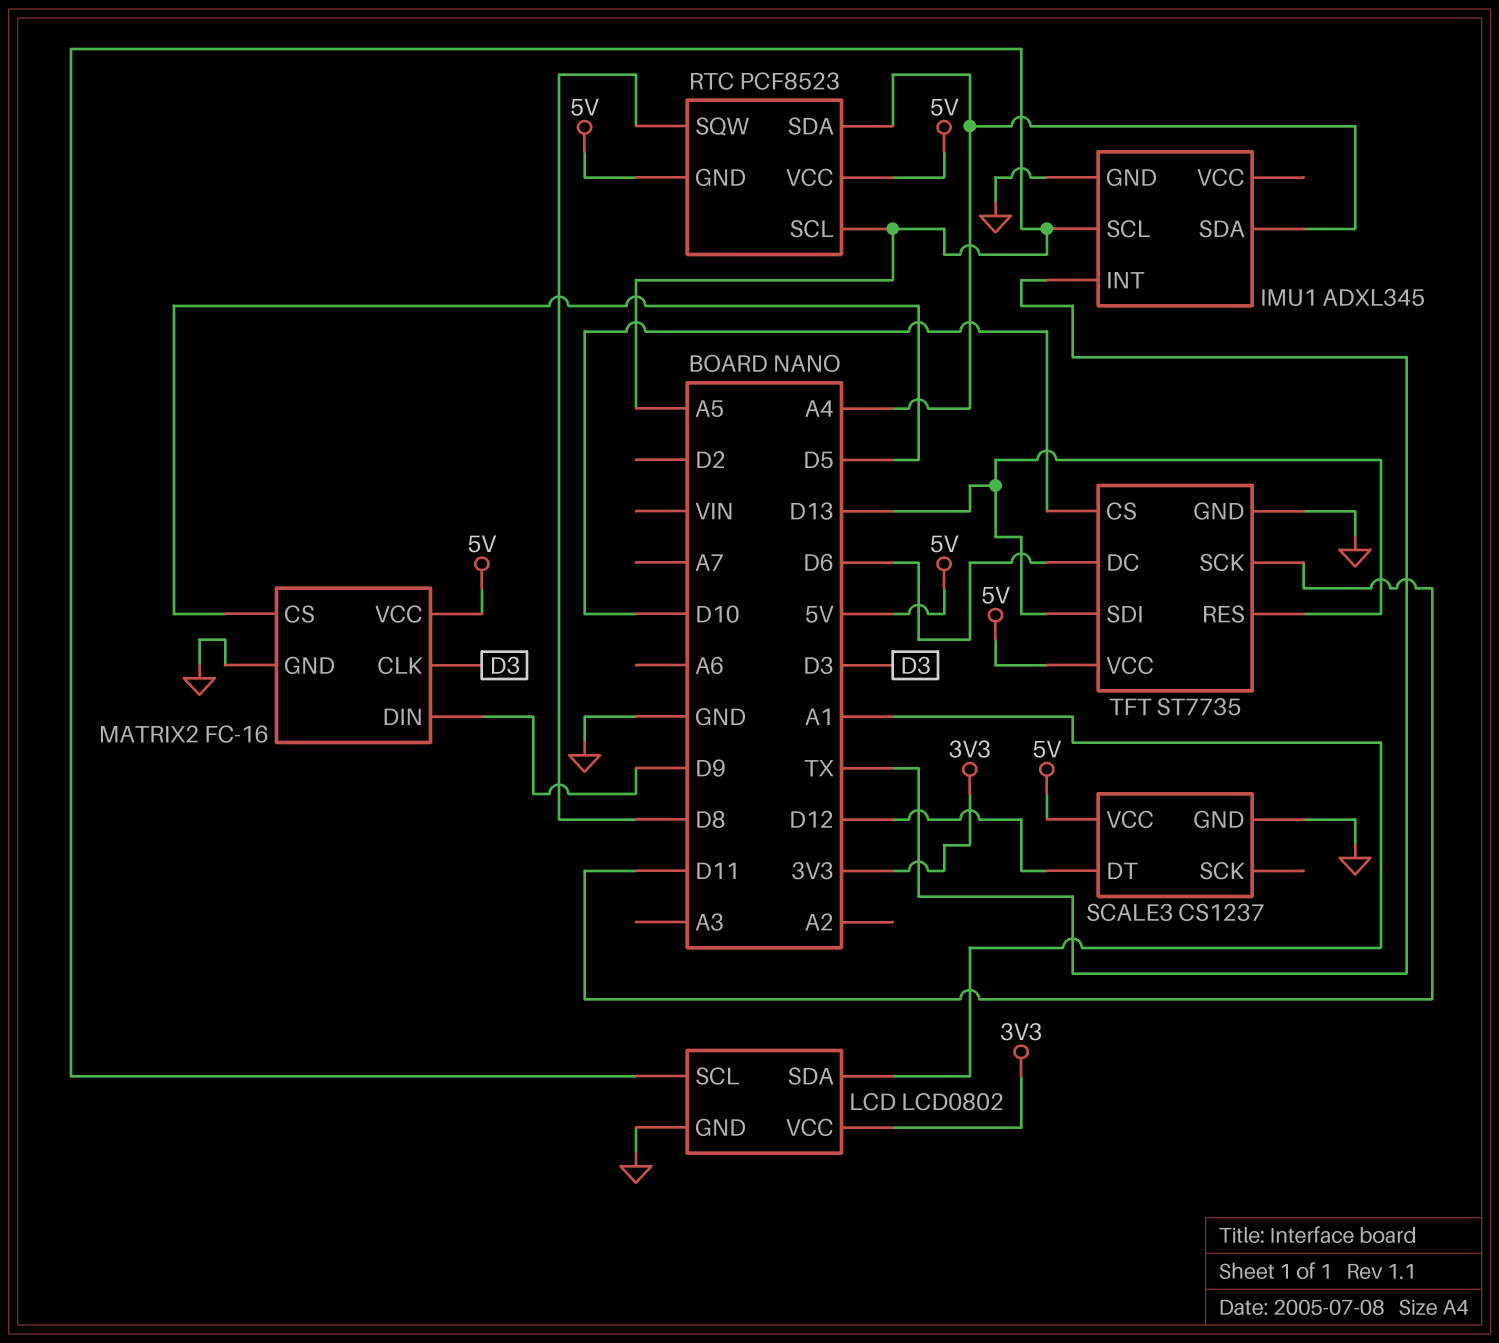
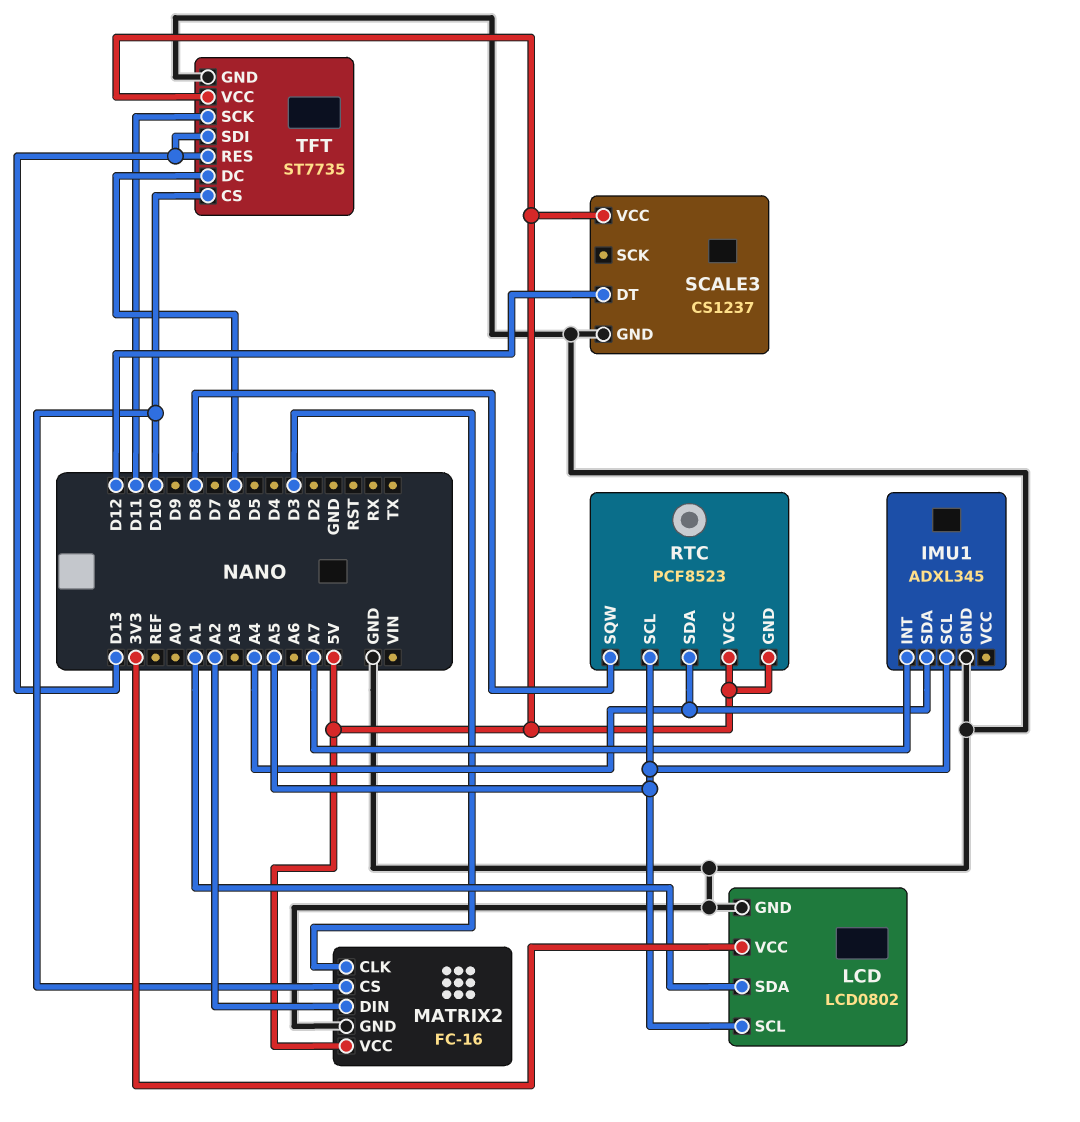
IMU1 pin INT: TX -> A7
MATRIX2 pin CS: D5 -> D10
MATRIX2 pin DIN: D9 -> A2

